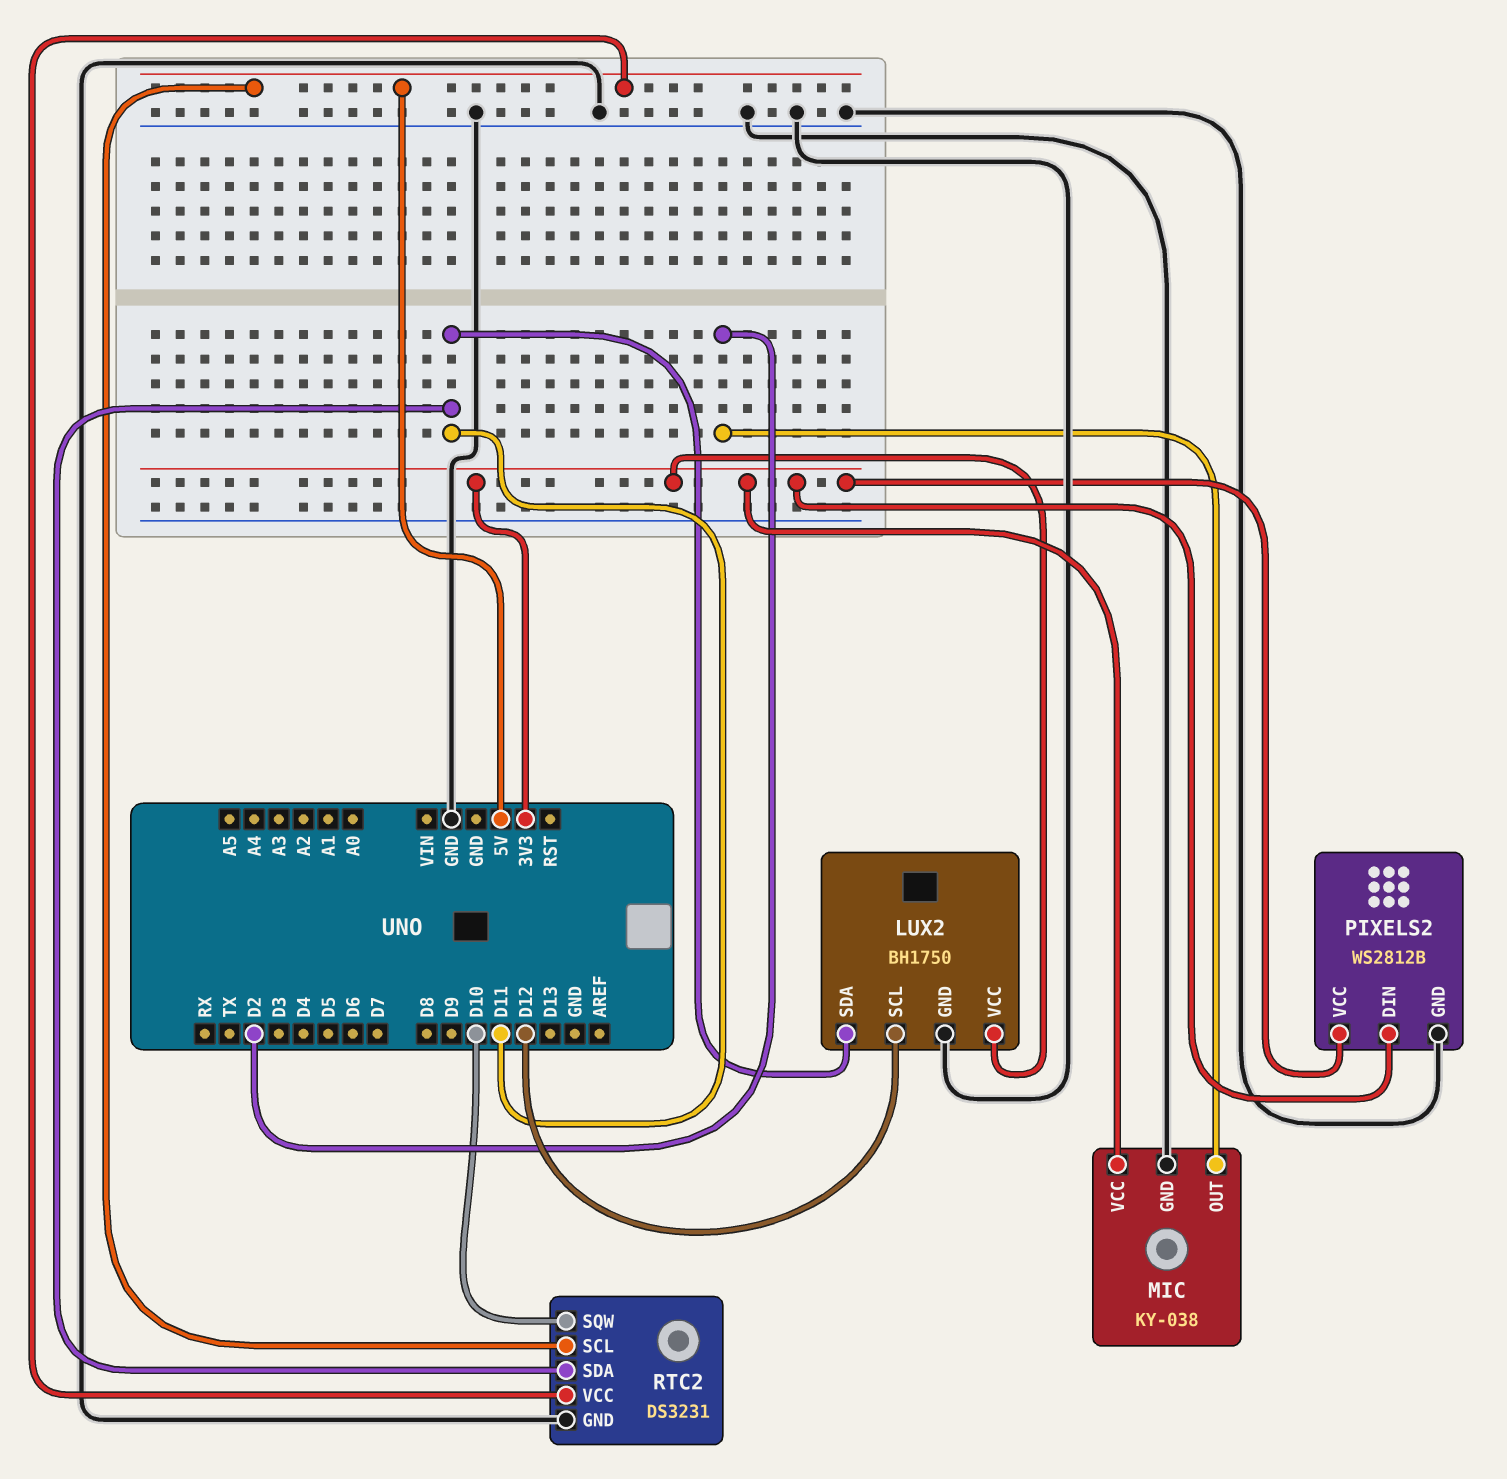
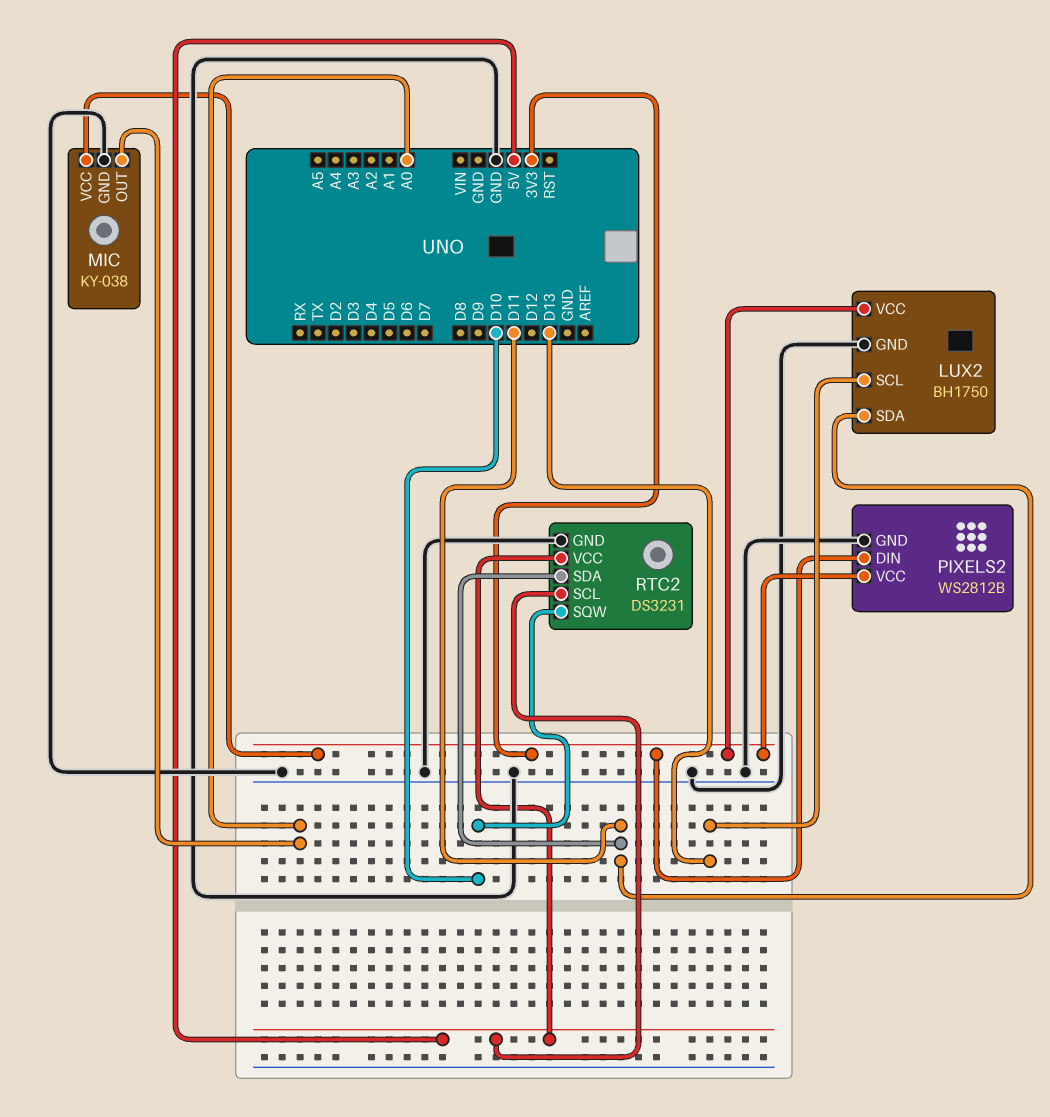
LUX2 pin SCL: D12 -> D13
MIC pin OUT: D2 -> A0

